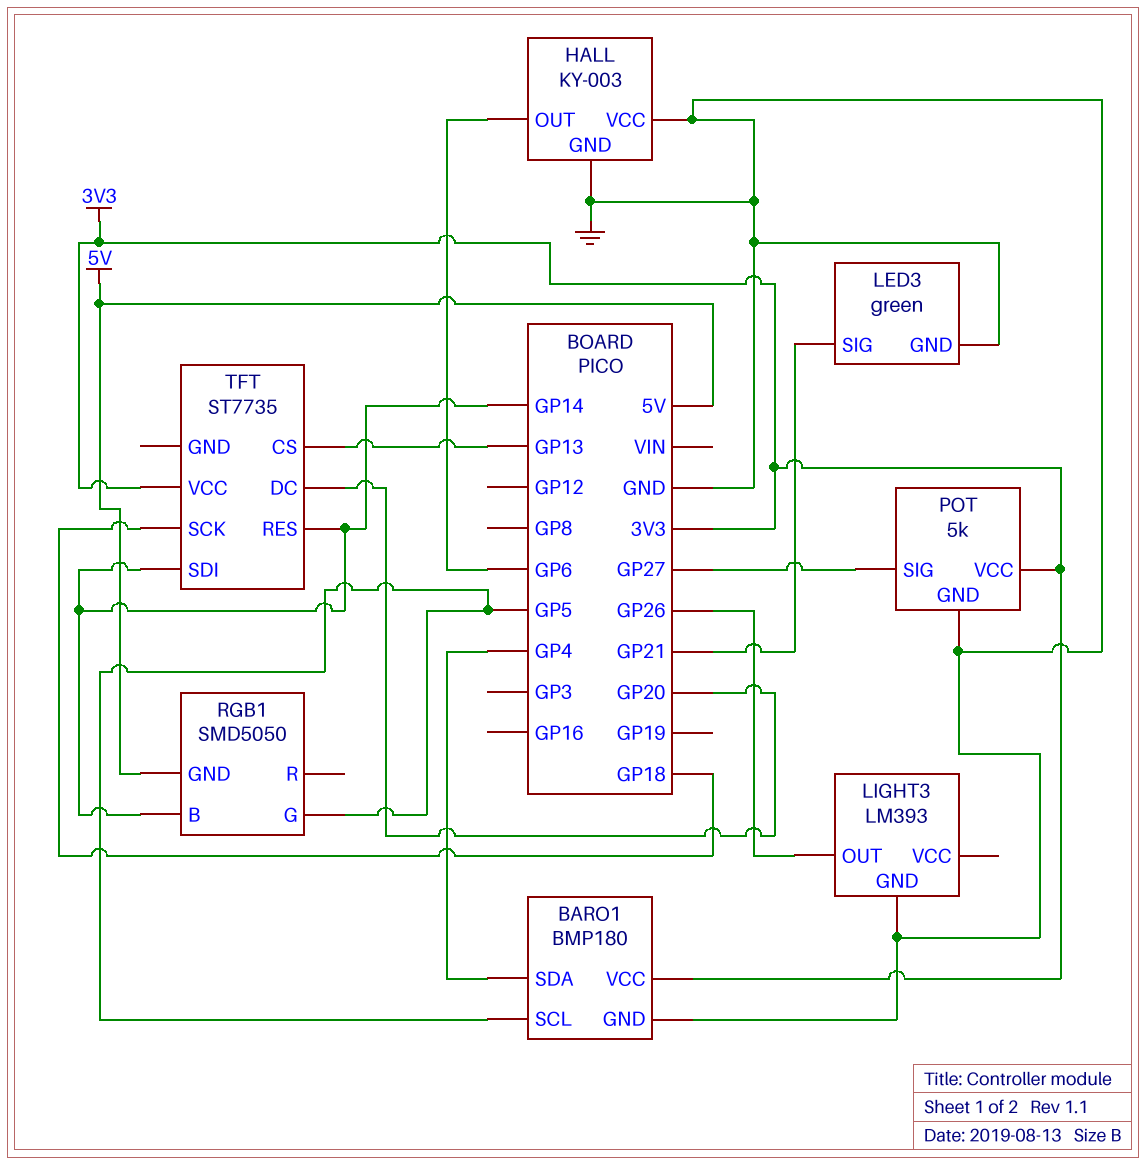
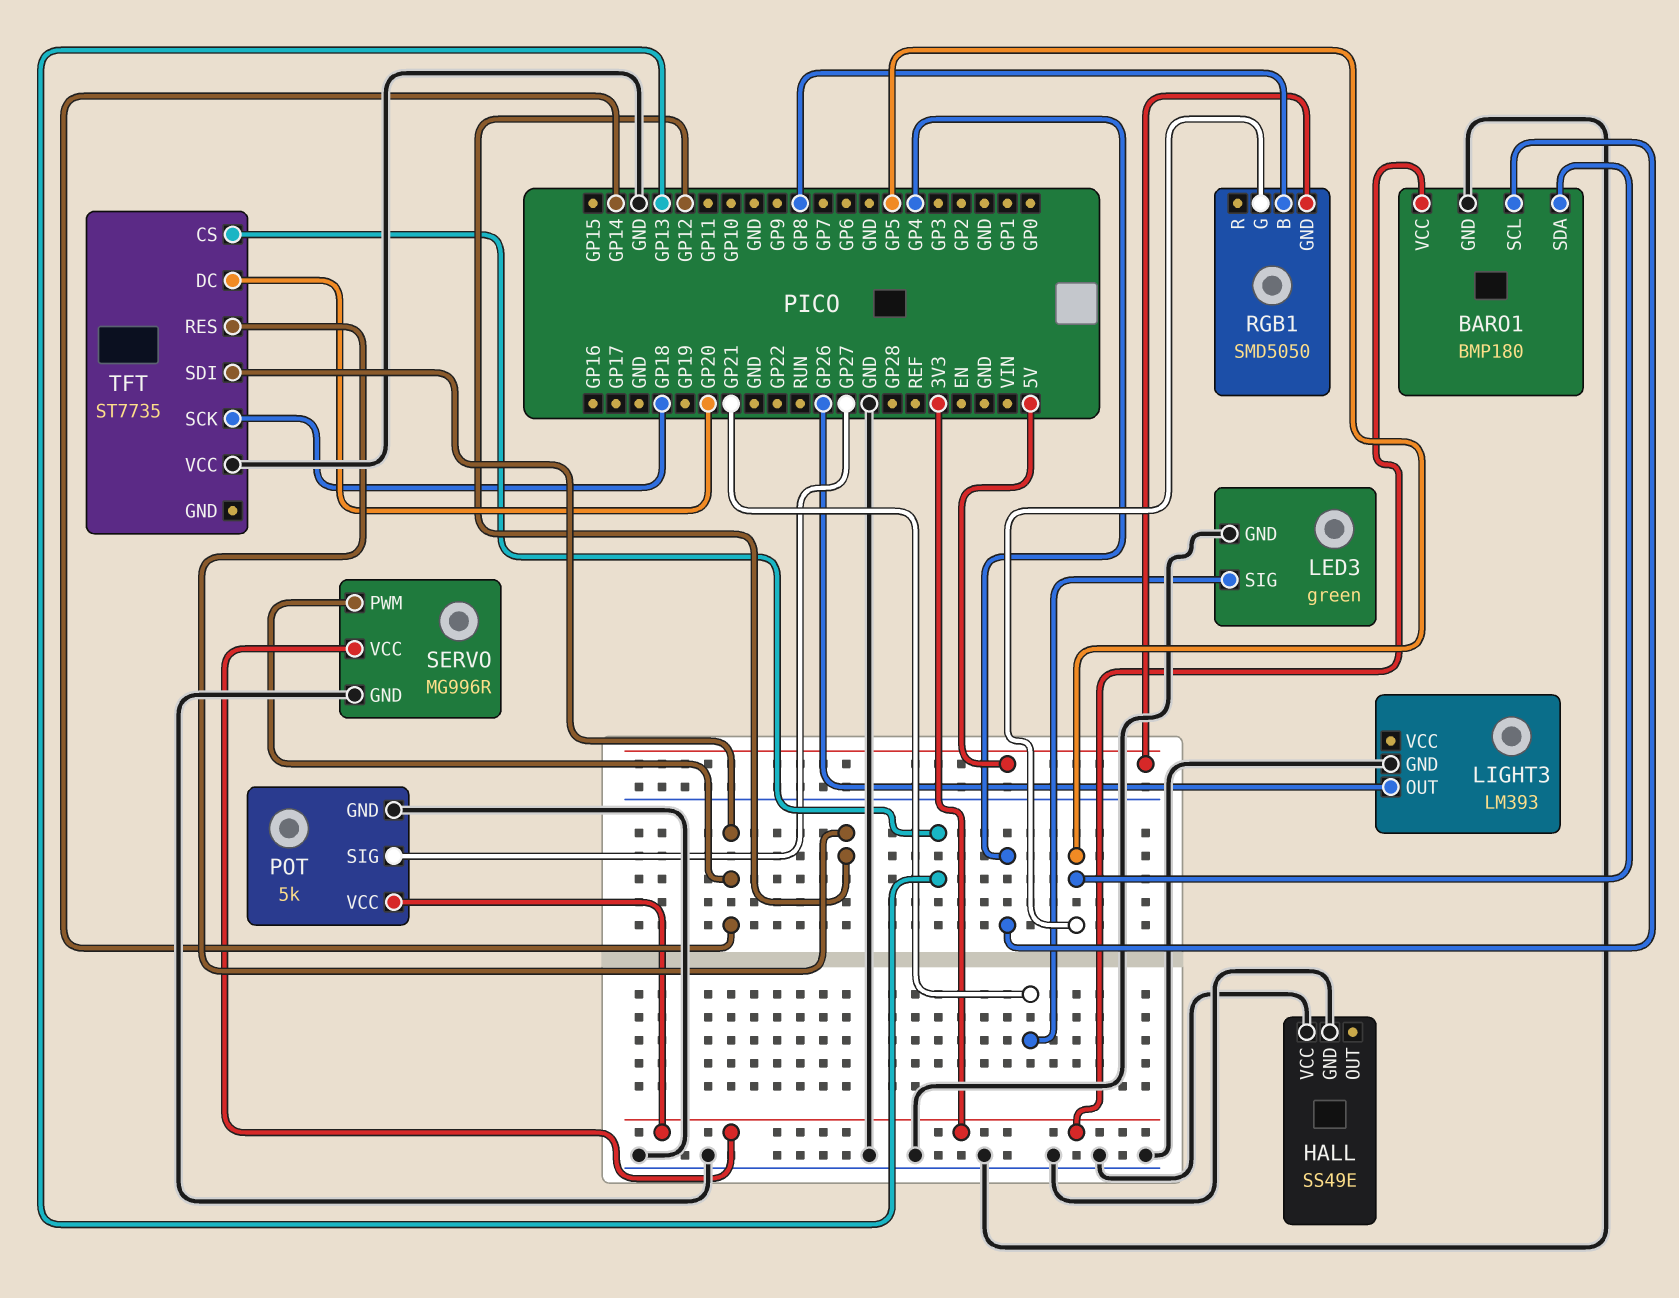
BARO1 pin SCL: GP5 -> GP4
BARO1 pin SDA: GP4 -> GP5
HALL: KY-003 -> SS49E
HALL pin OUT: GP6 -> none
RGB1 pin B: GP14 -> GP8
SERVO: none -> MG996R
SERVO pin GND: none -> GND
SERVO pin PWM: none -> GP14
SERVO pin VCC: none -> 3V3
TFT pin RES: GP14 -> GP12
TFT pin VCC: 3V3 -> GND

